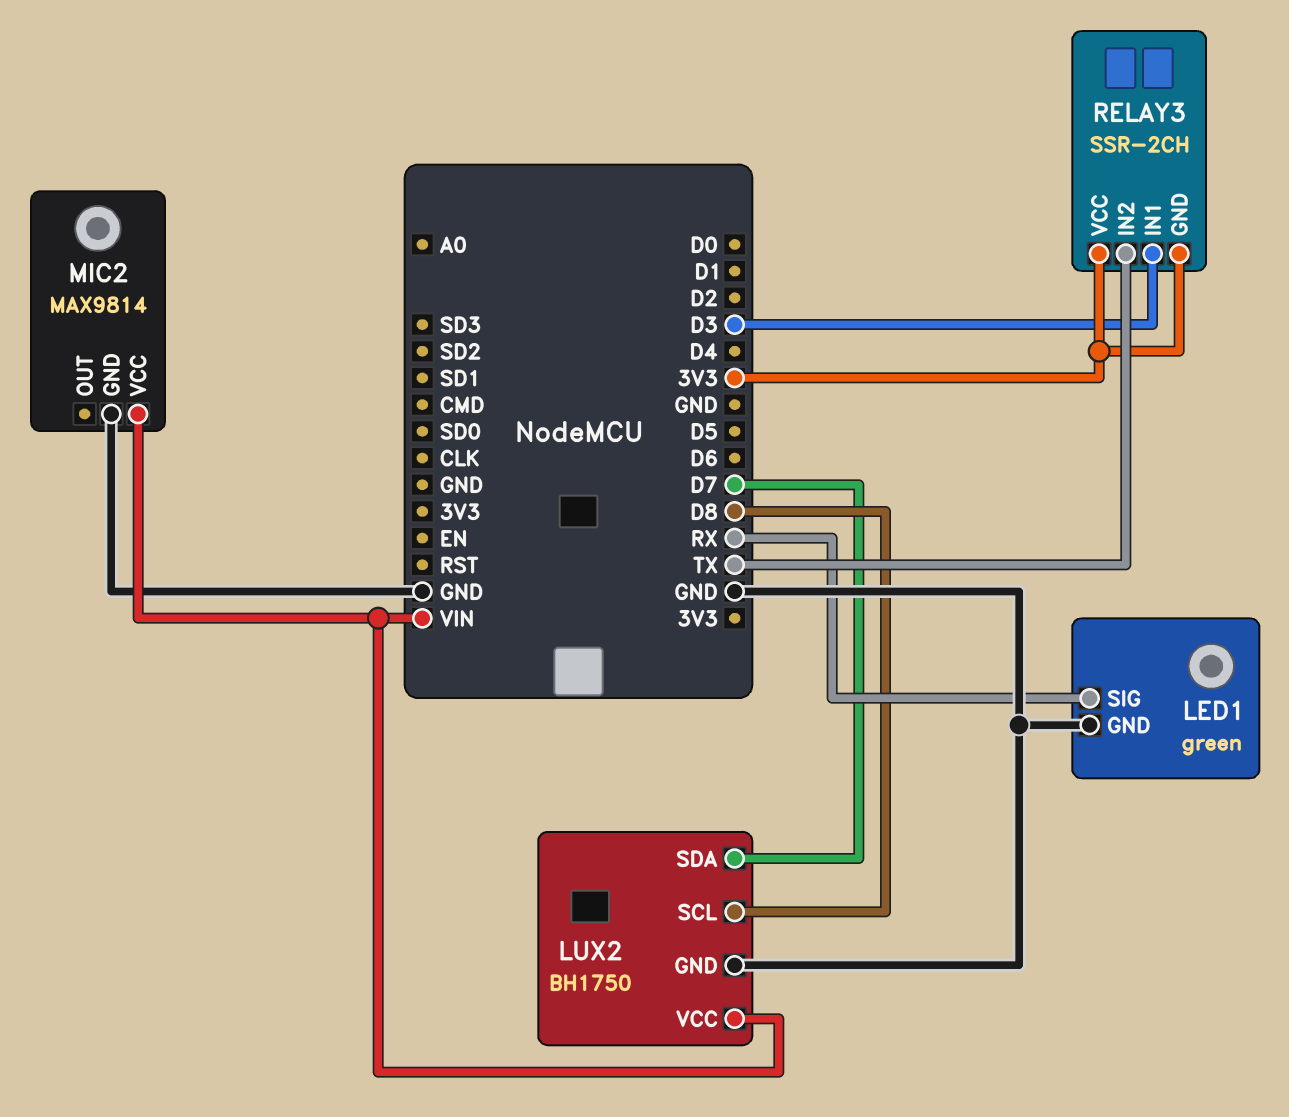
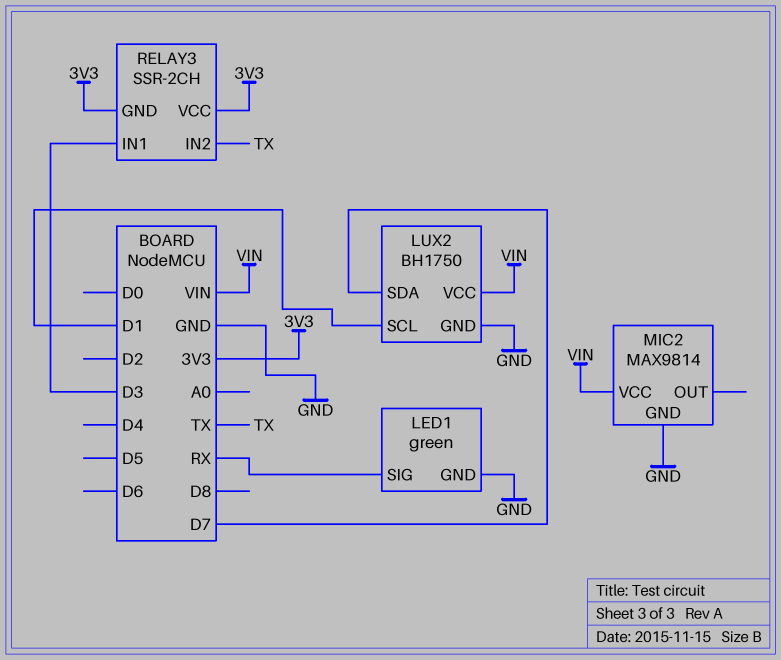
LUX2 pin SCL: D8 -> D1

